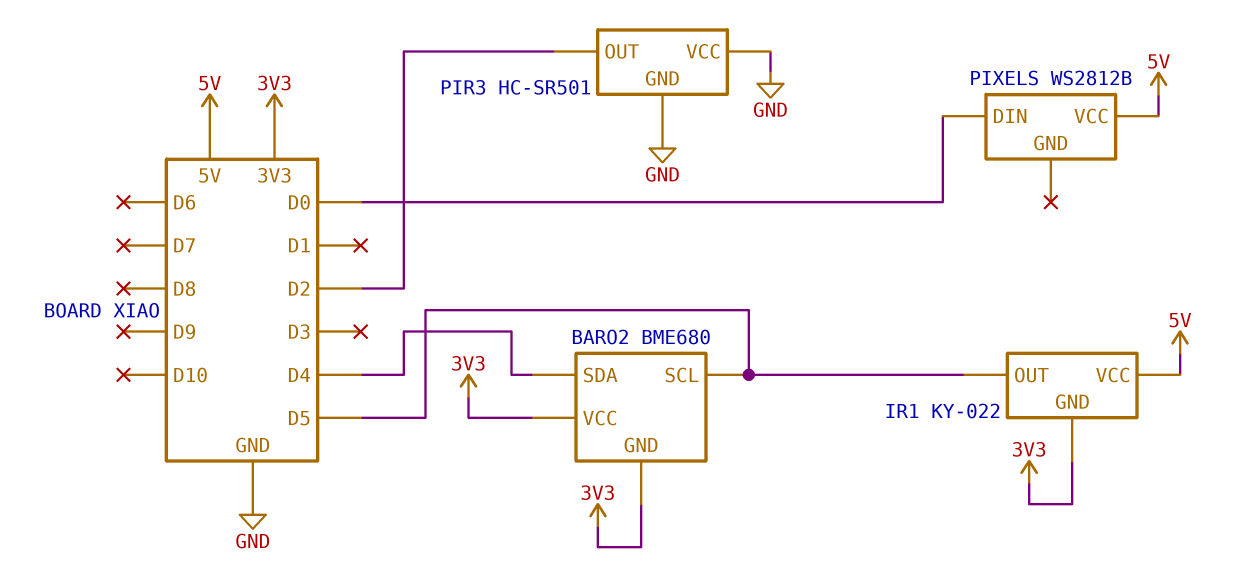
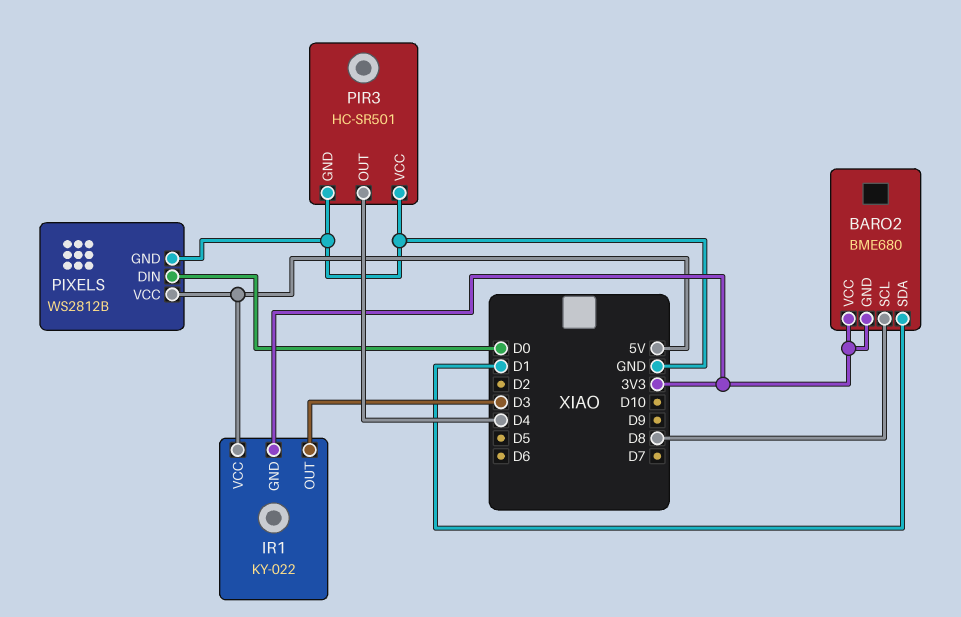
BARO2 pin SCL: D5 -> D8
BARO2 pin SDA: D4 -> D1
IR1 pin OUT: D5 -> D3
PIR3 pin OUT: D2 -> D4
PIXELS pin GND: none -> GND

